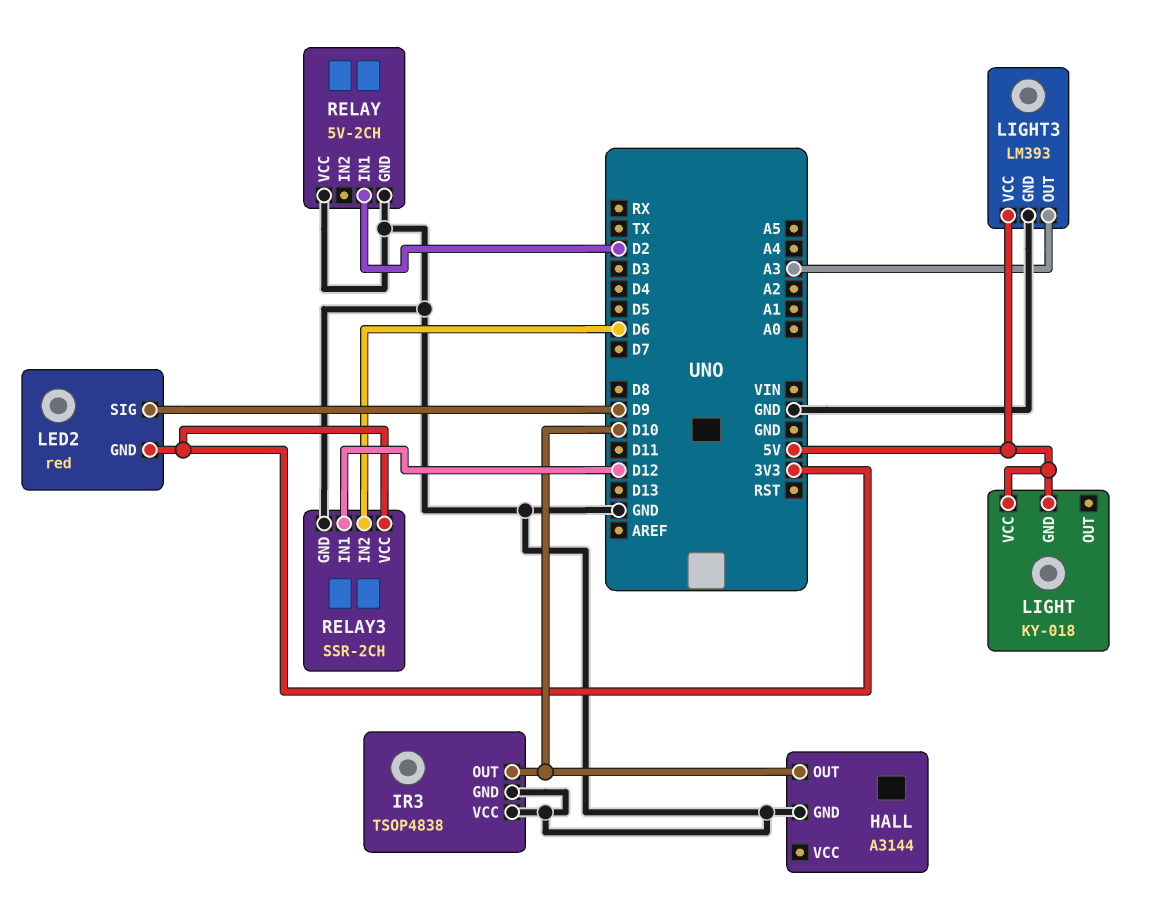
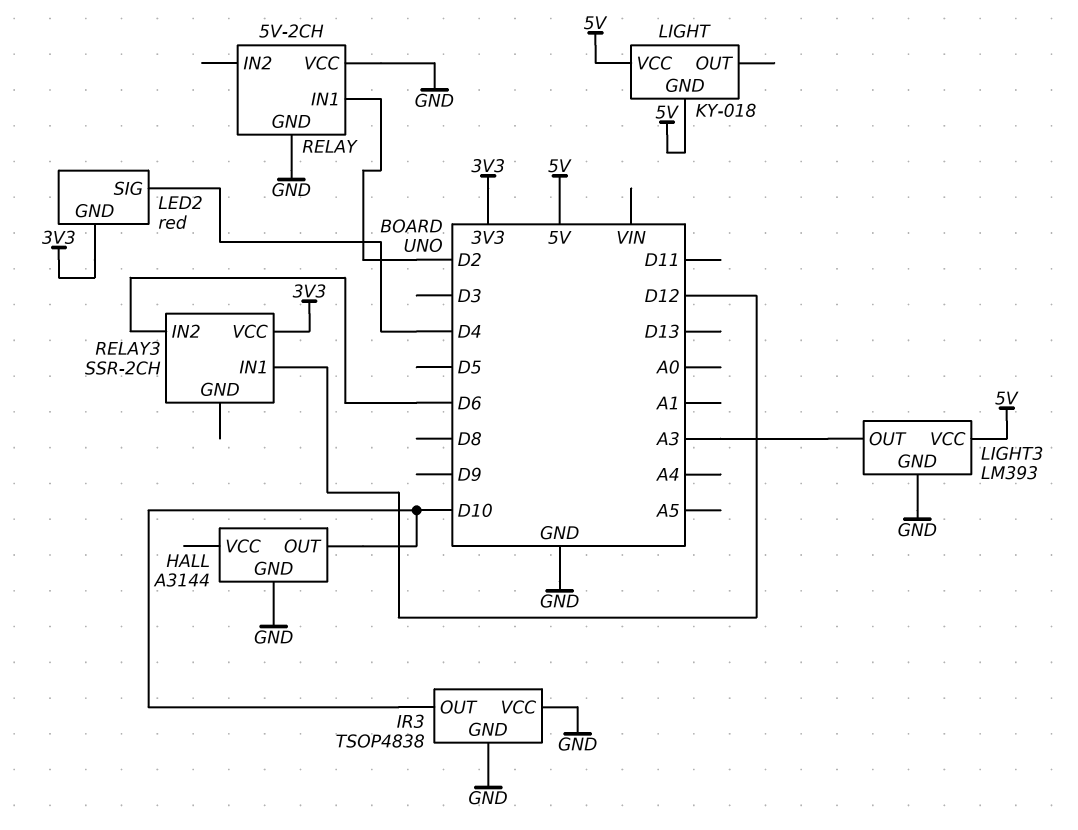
LED2 pin SIG: D9 -> D4
RELAY3 pin GND: GND -> none

